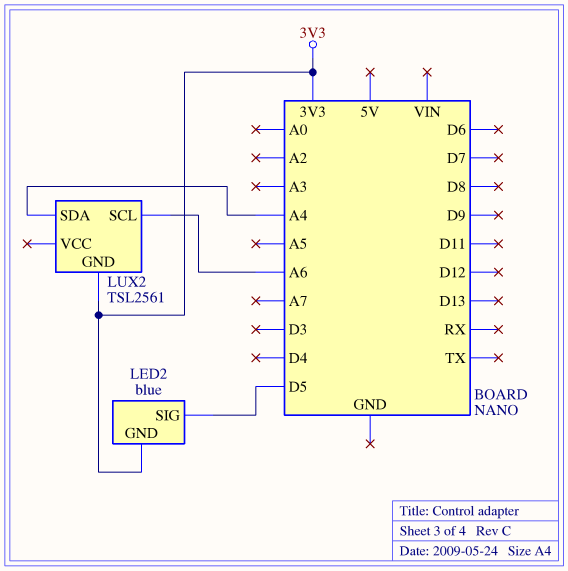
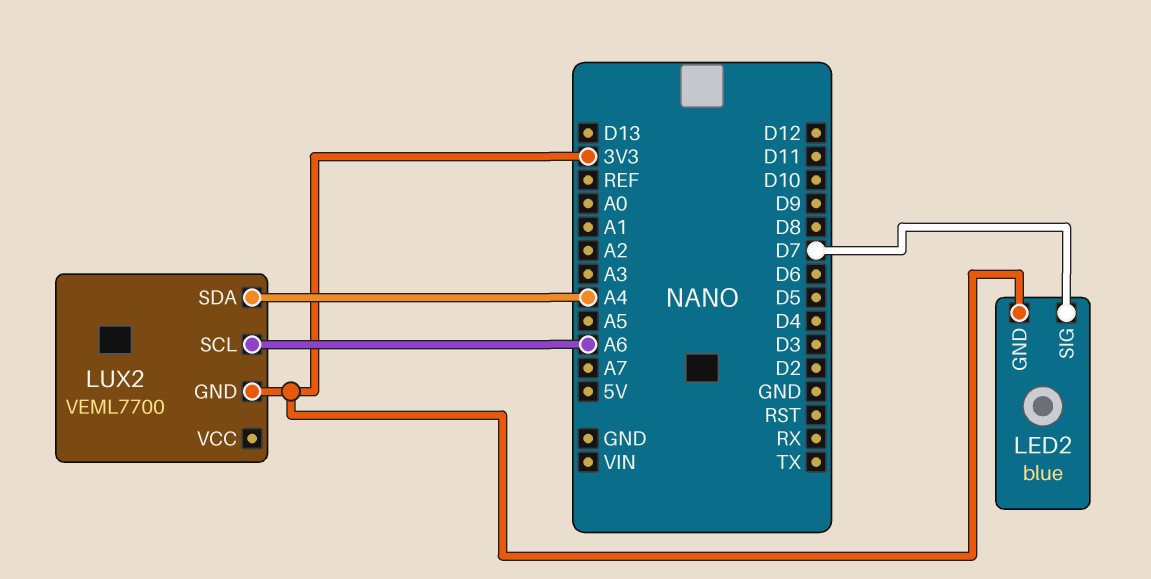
LED2 pin SIG: D5 -> D7
LUX2: TSL2561 -> VEML7700

